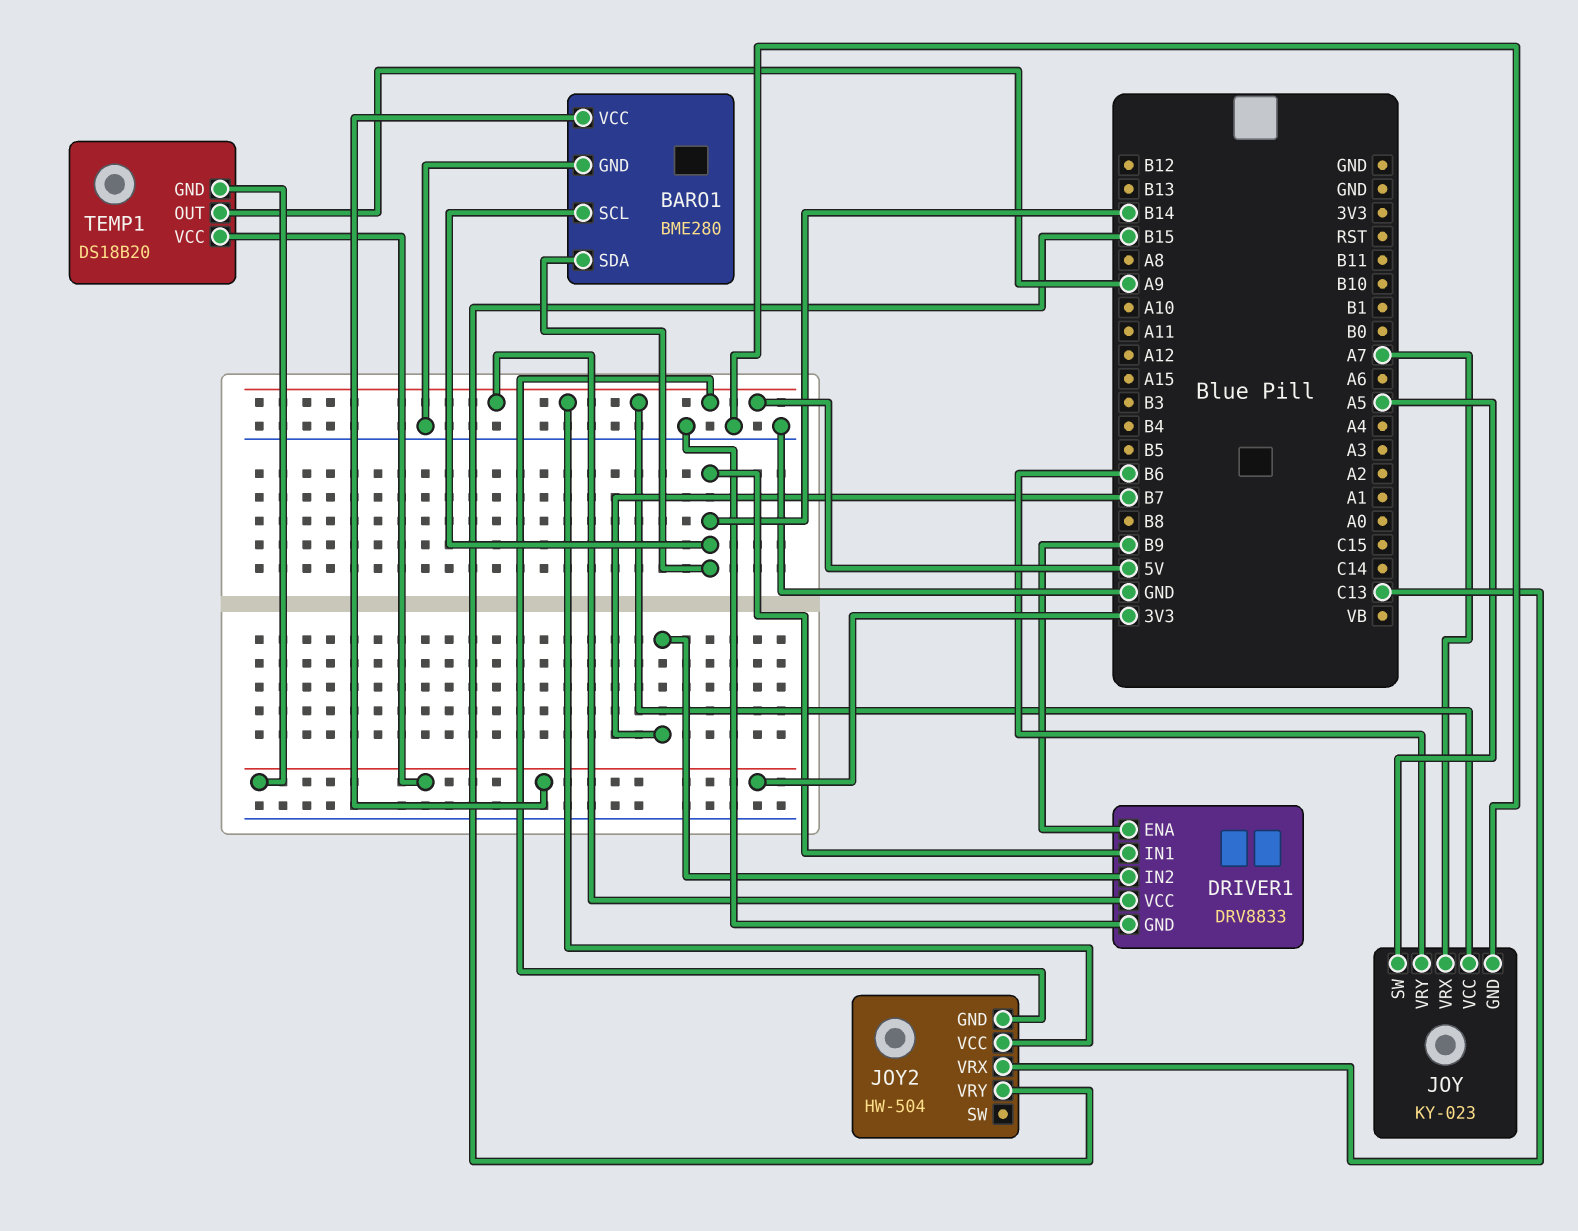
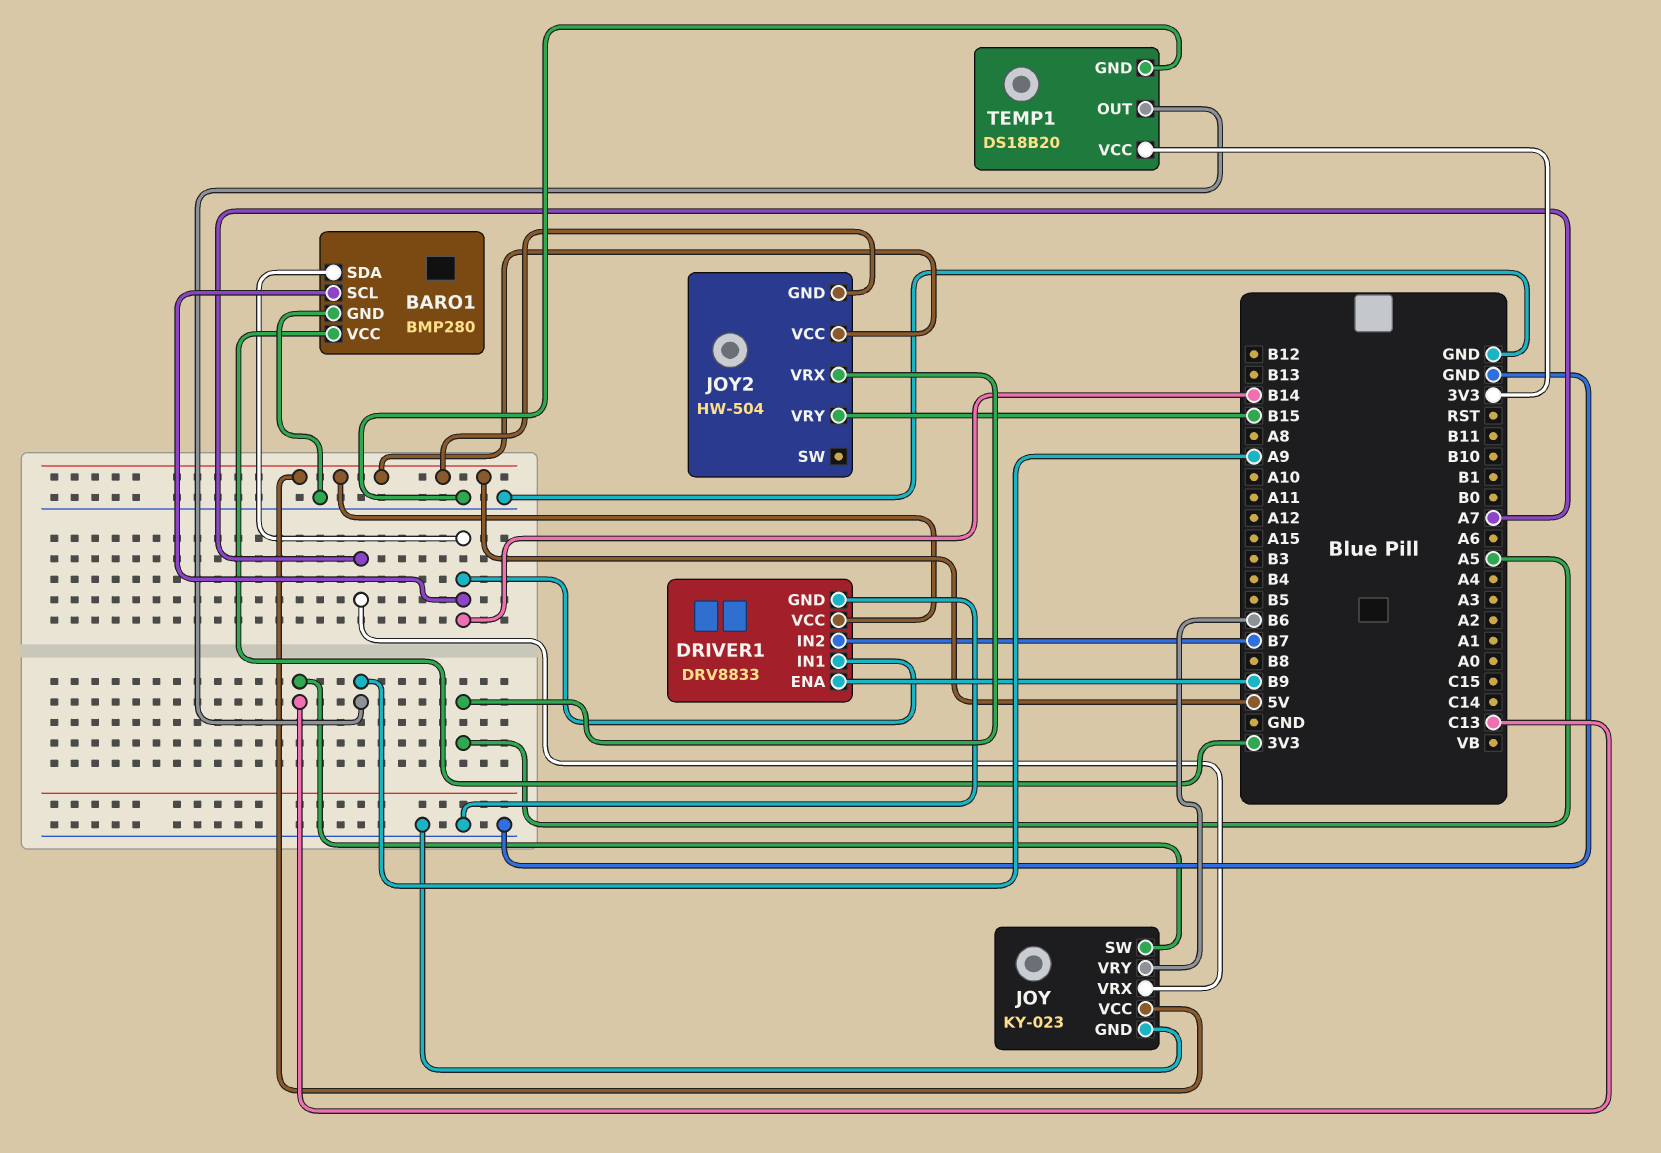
BARO1: BME280 -> BMP280
JOY pin SW: A5 -> C13
JOY2 pin VRX: C13 -> A5
TEMP1 pin GND: 3V3 -> GND

